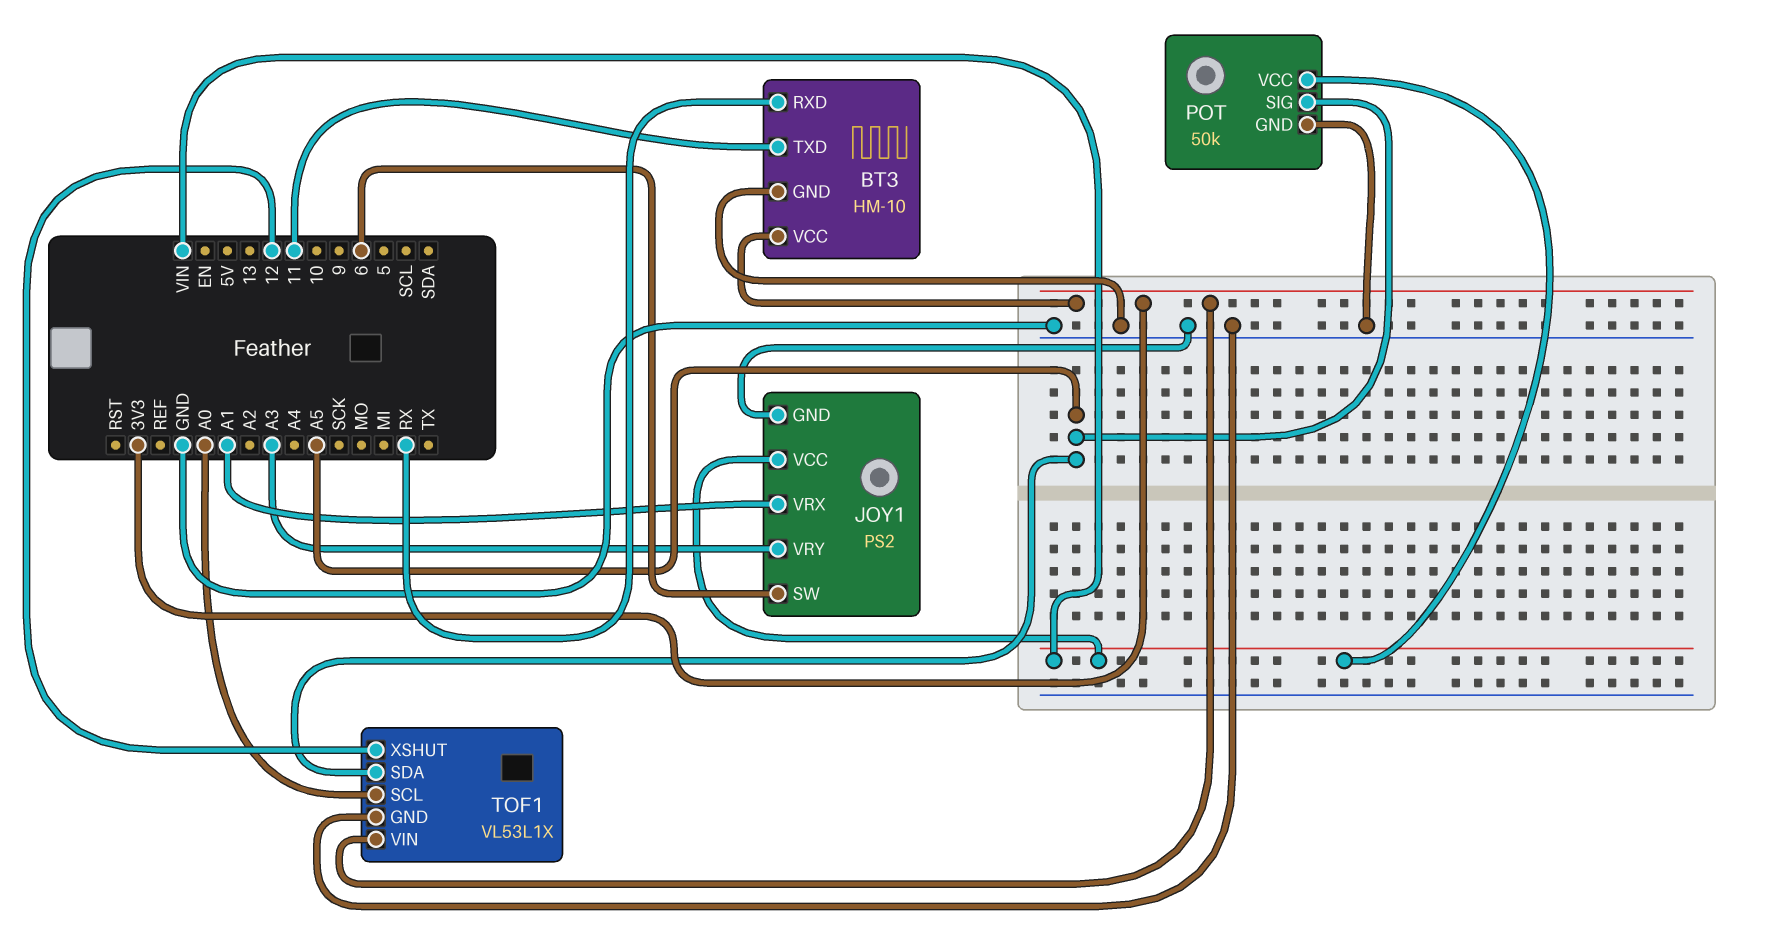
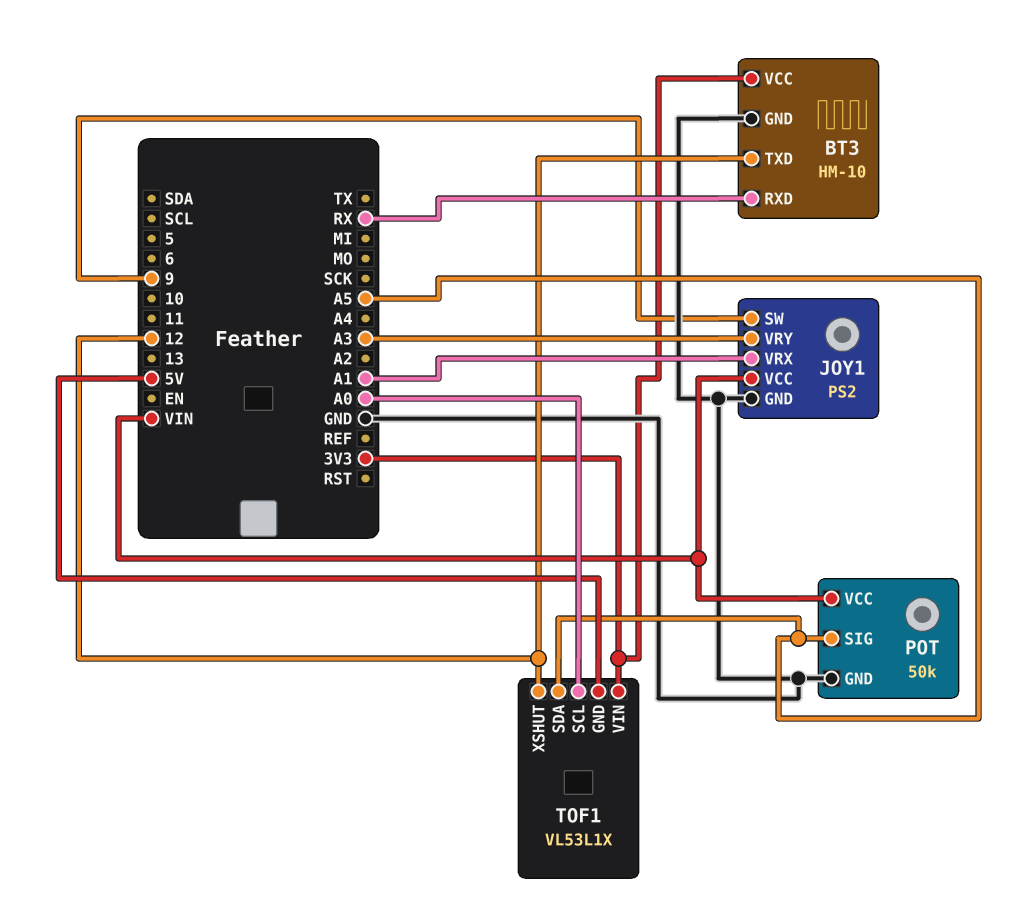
BT3 pin TXD: 11 -> 12
JOY1 pin SW: 6 -> 9
TOF1 pin GND: GND -> 5V

